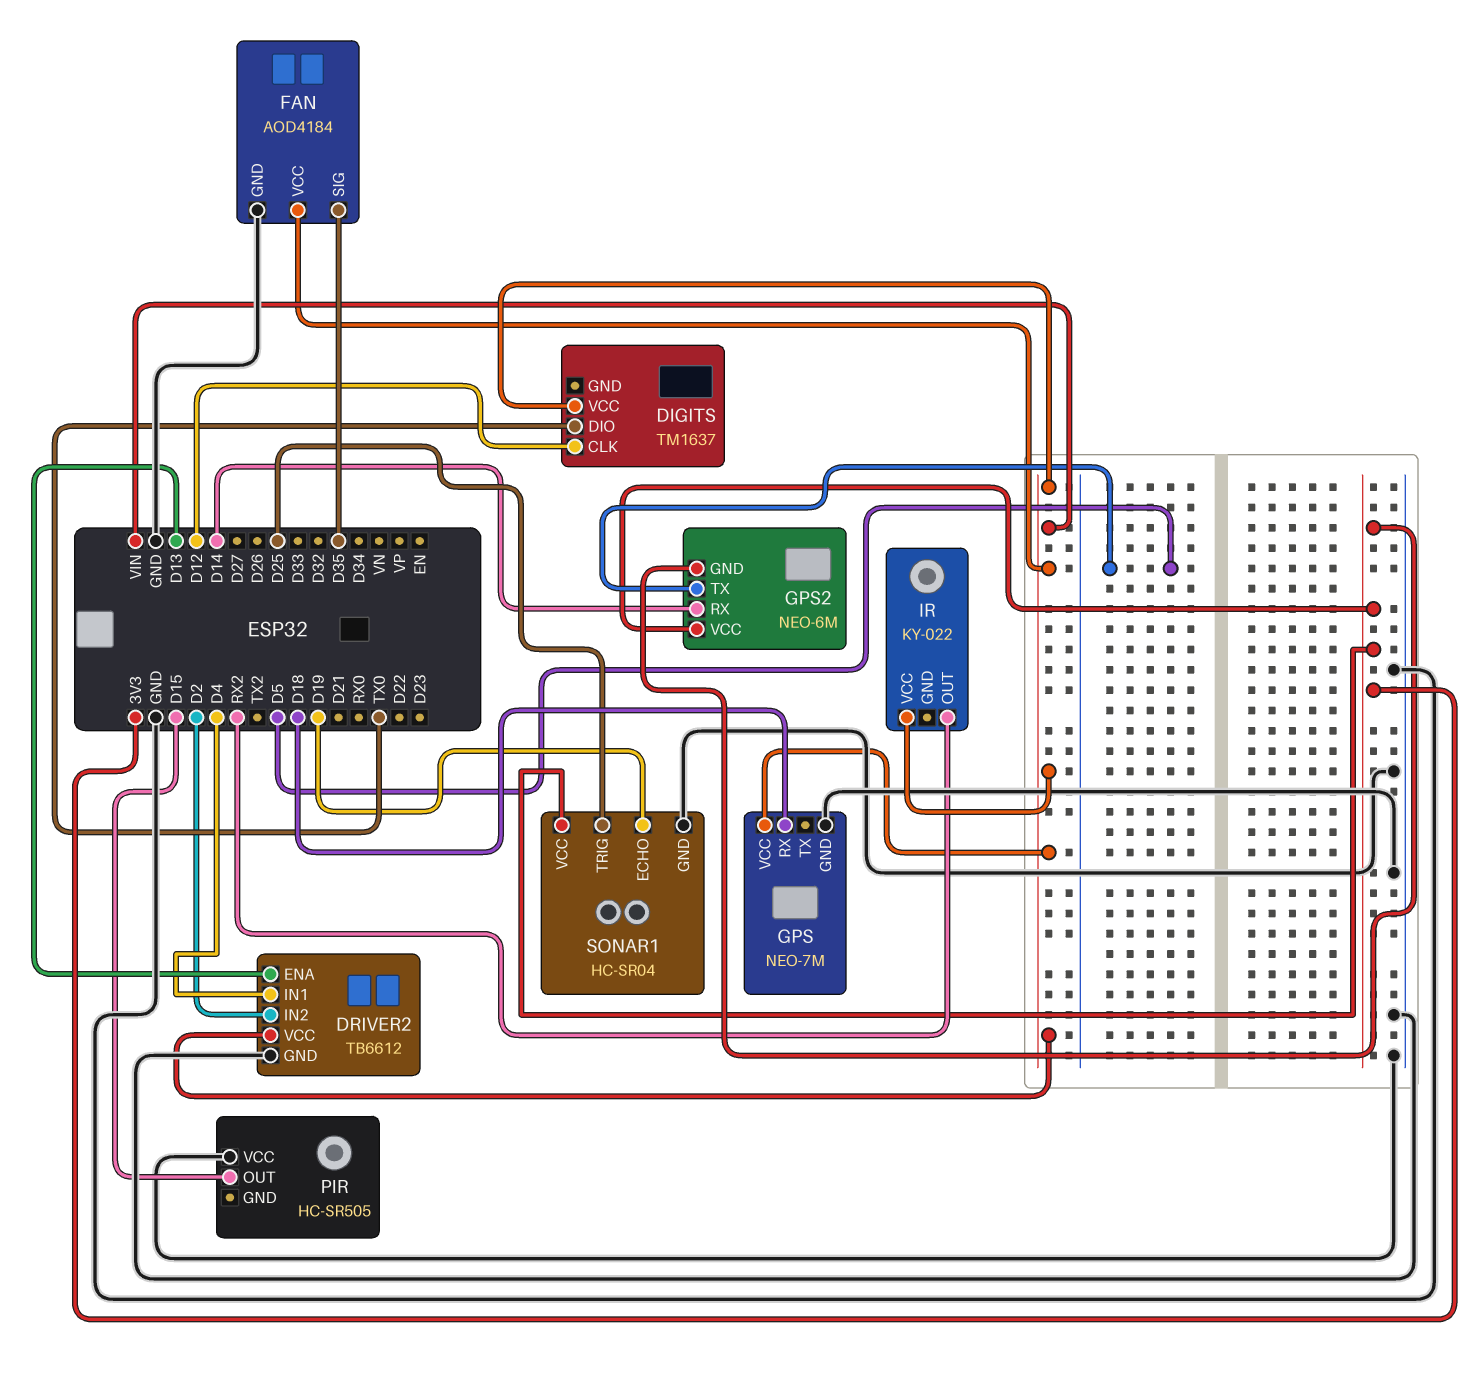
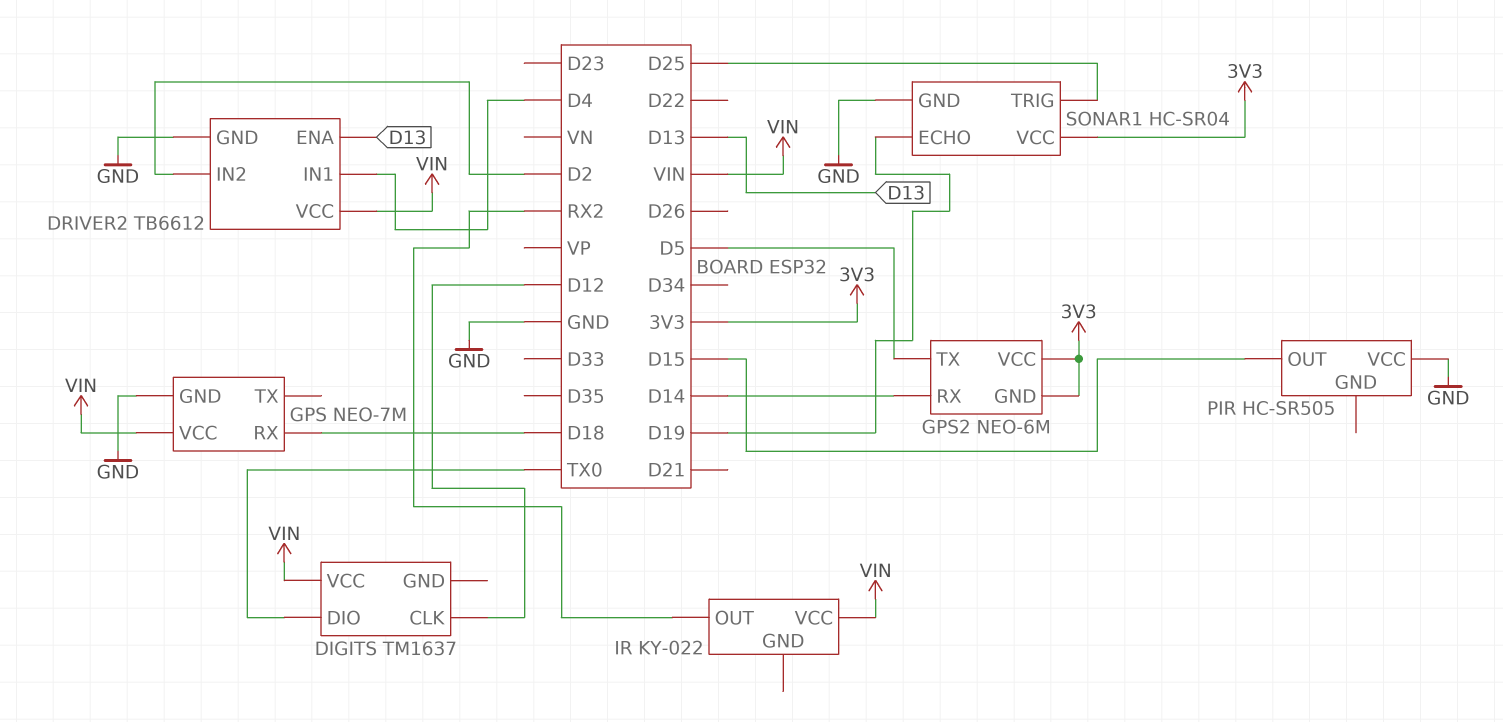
FAN: AOD4184 -> none
FAN pin GND: GND -> none
FAN pin SIG: D35 -> none
FAN pin VCC: VIN -> none

